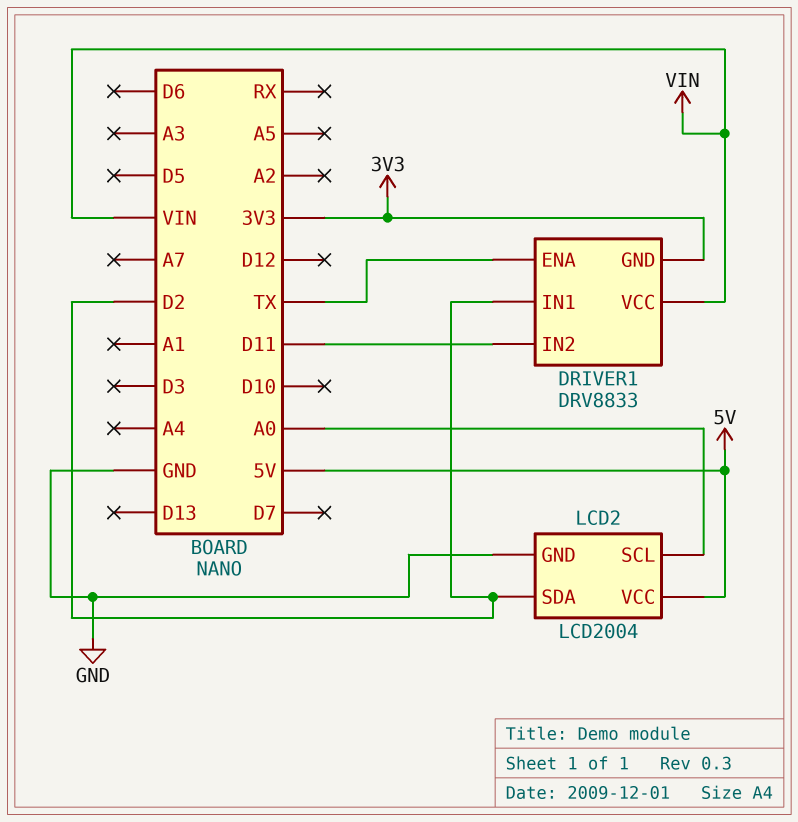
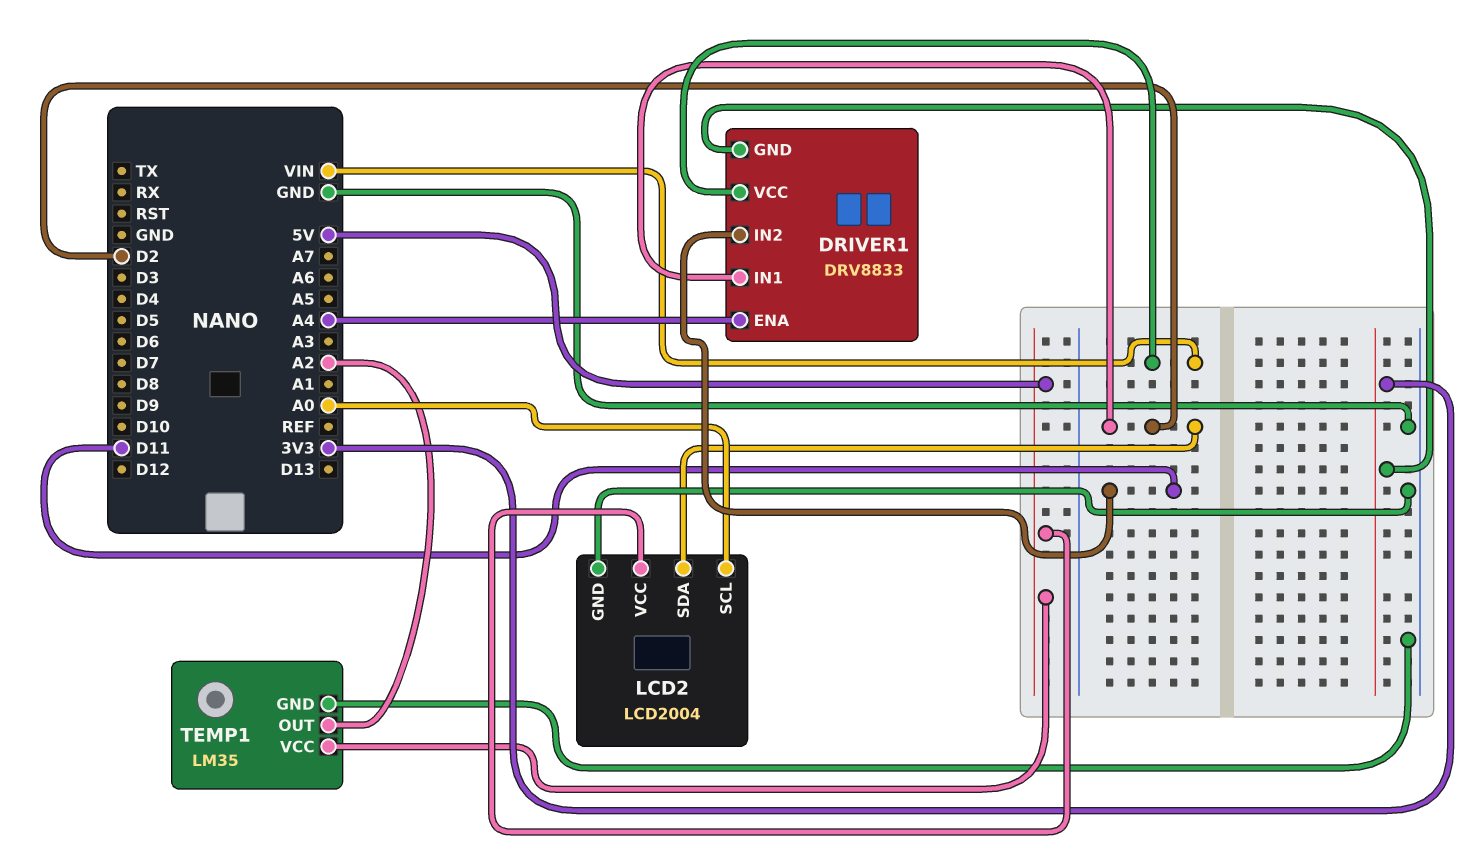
DRIVER1 pin ENA: TX -> A4
TEMP1: none -> LM35
TEMP1 pin GND: none -> GND
TEMP1 pin OUT: none -> A2
TEMP1 pin VCC: none -> 5V

